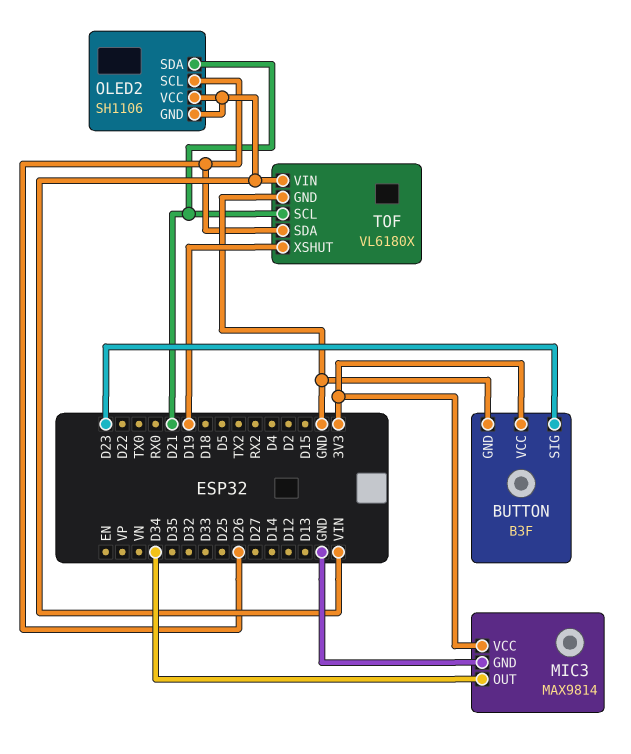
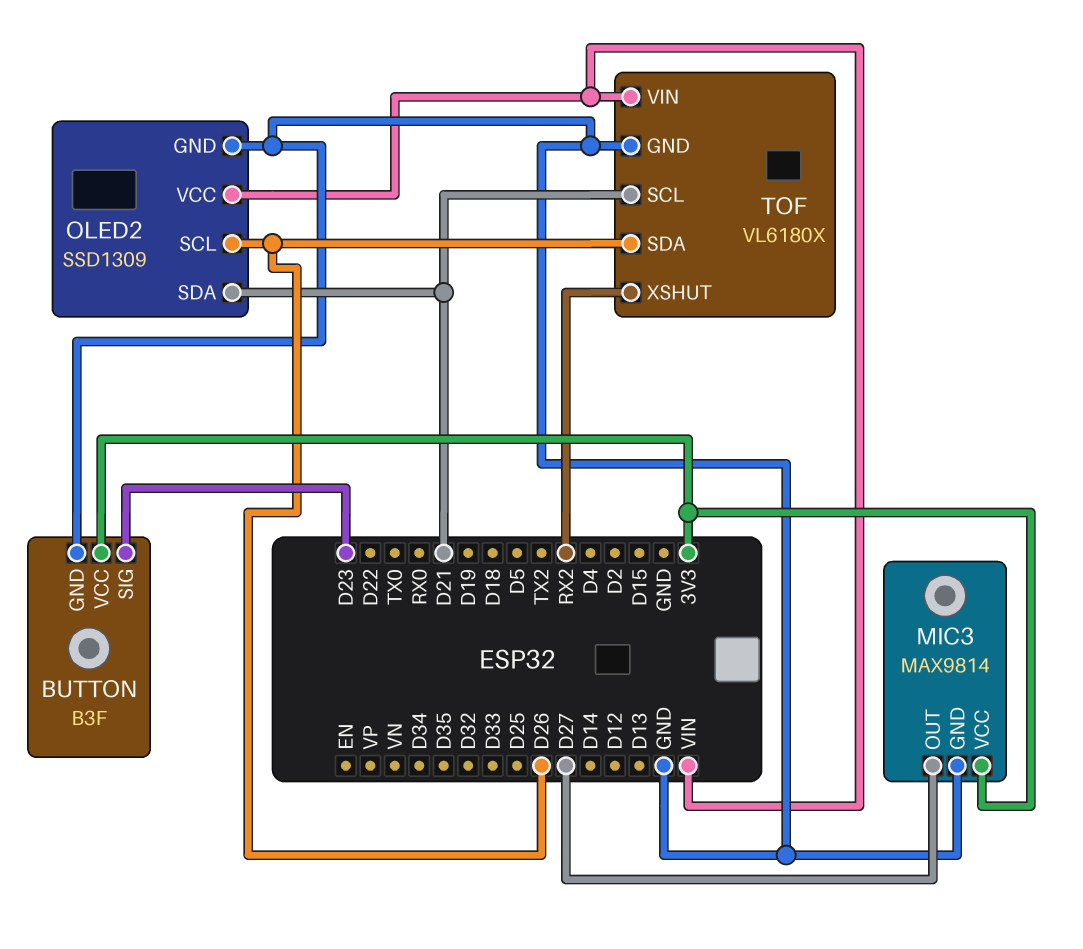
MIC3 pin OUT: D34 -> D27
OLED2: SH1106 -> SSD1309
OLED2 pin GND: VIN -> GND
TOF pin XSHUT: D19 -> RX2

